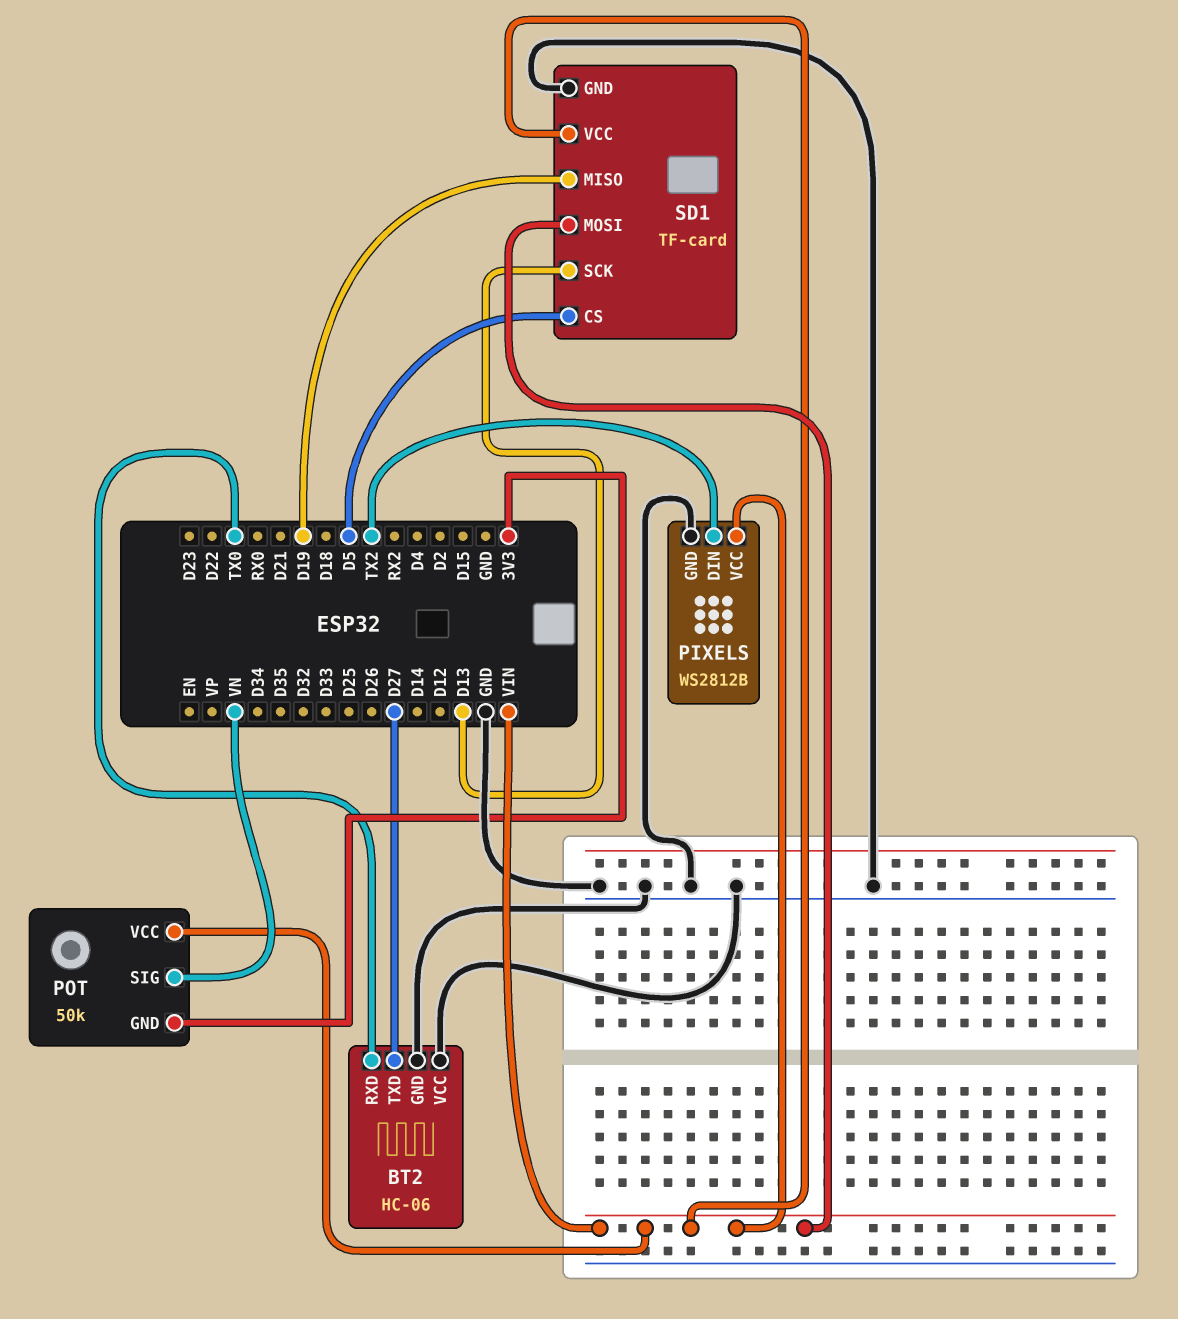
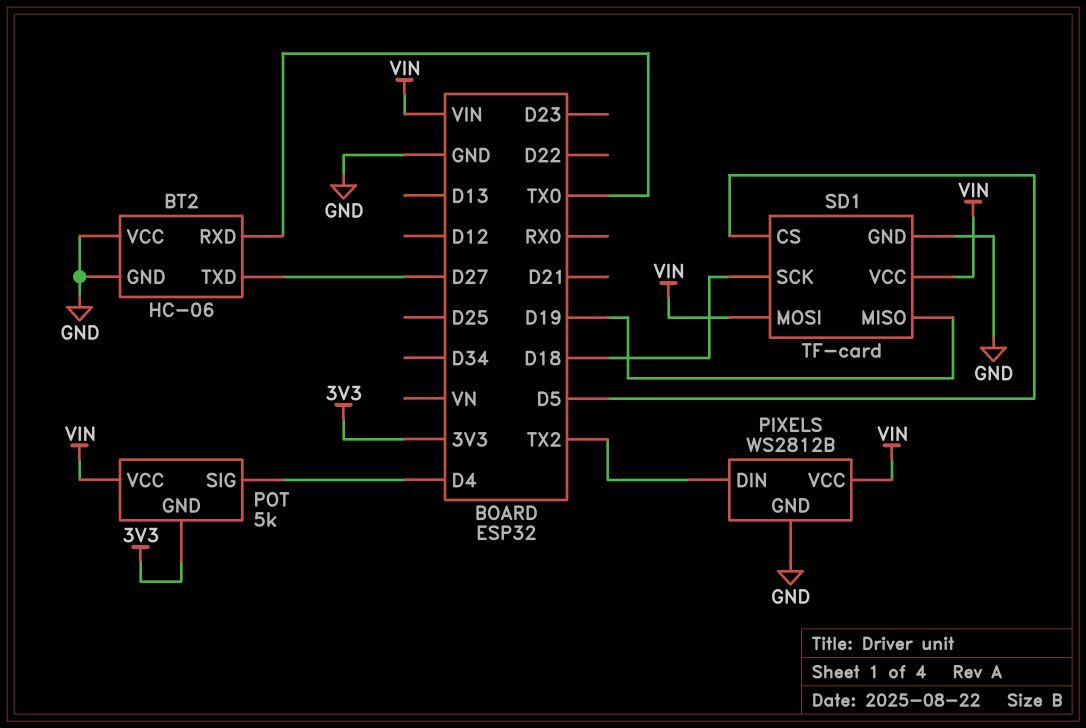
POT: 50k -> 5k
POT pin SIG: VN -> D4
SD1 pin SCK: D13 -> D18

